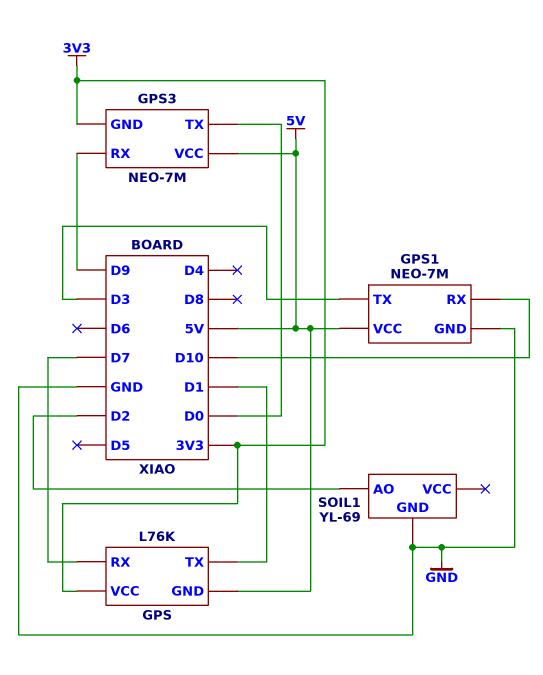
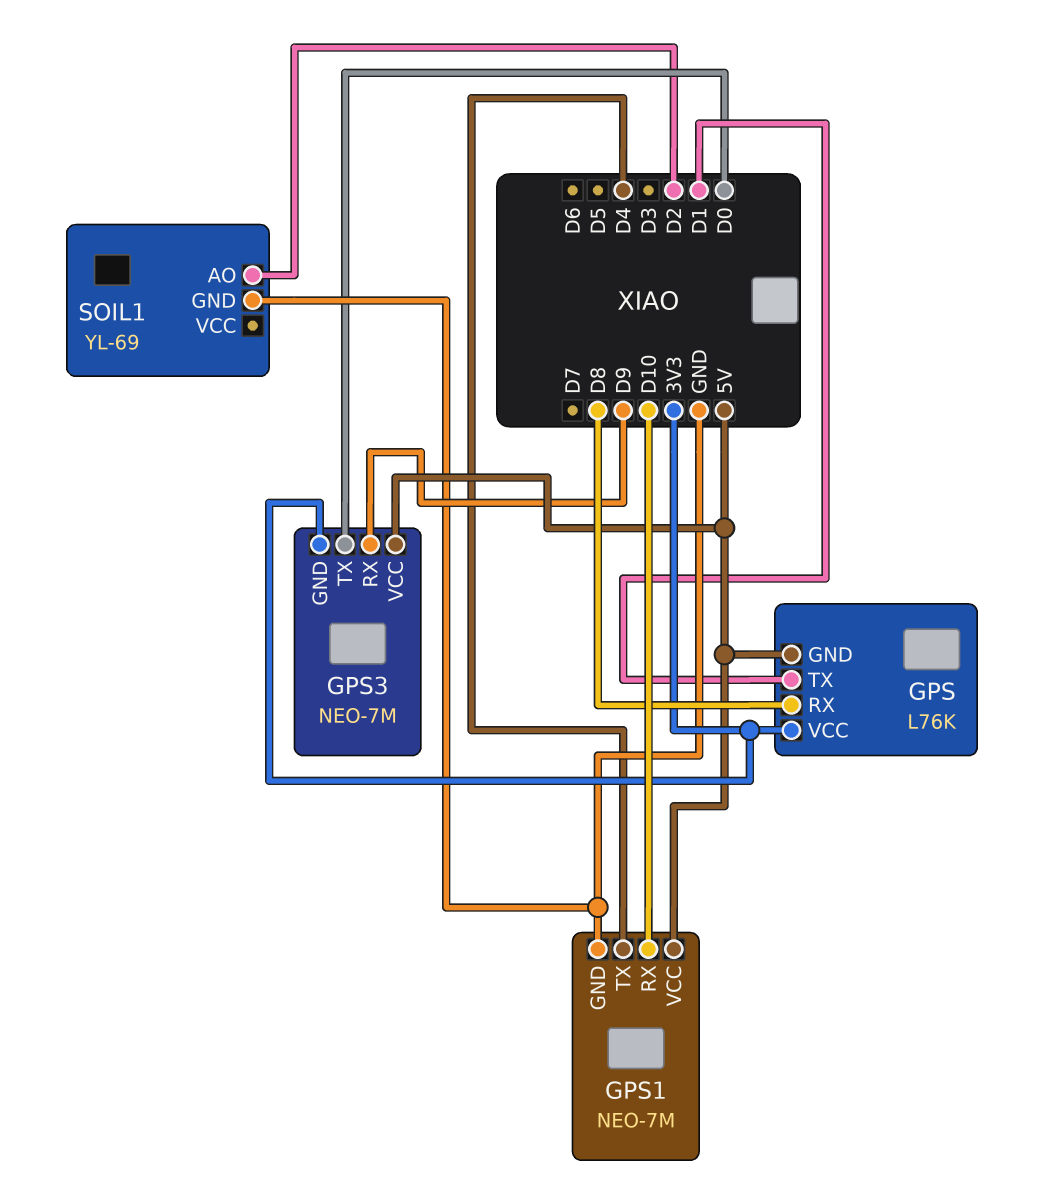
GPS pin RX: D7 -> D8
GPS1 pin TX: D3 -> D4

